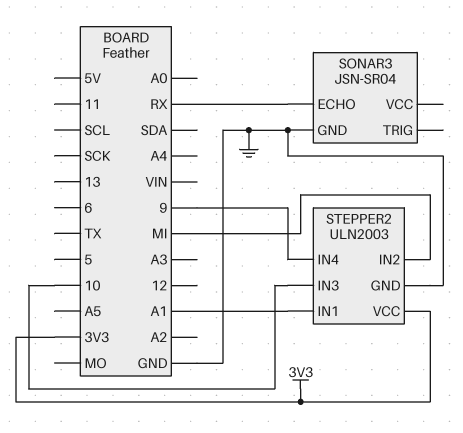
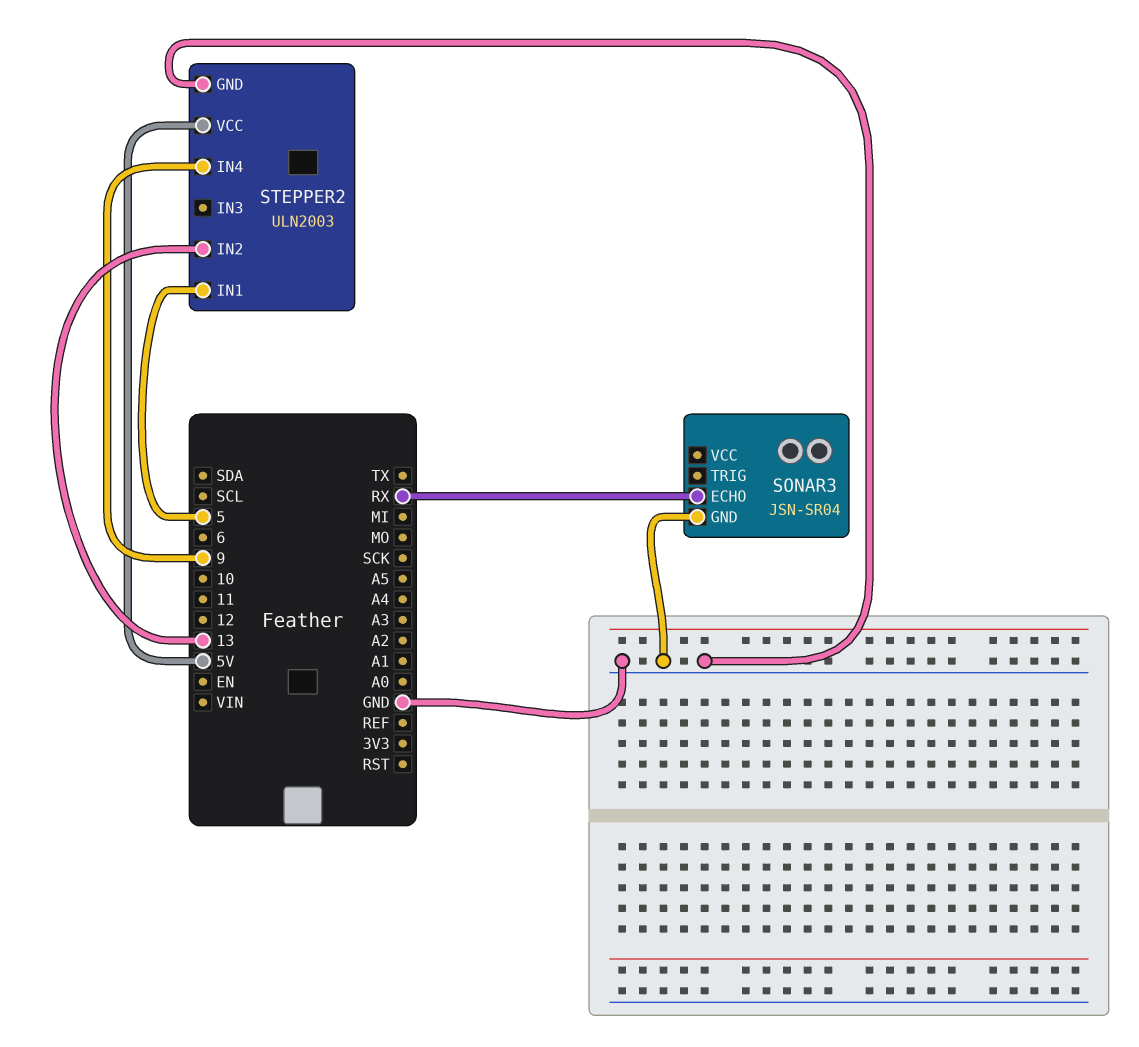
STEPPER2 pin IN1: A1 -> 5
STEPPER2 pin IN2: MI -> 13
STEPPER2 pin IN3: 10 -> none
STEPPER2 pin VCC: 3V3 -> 5V

